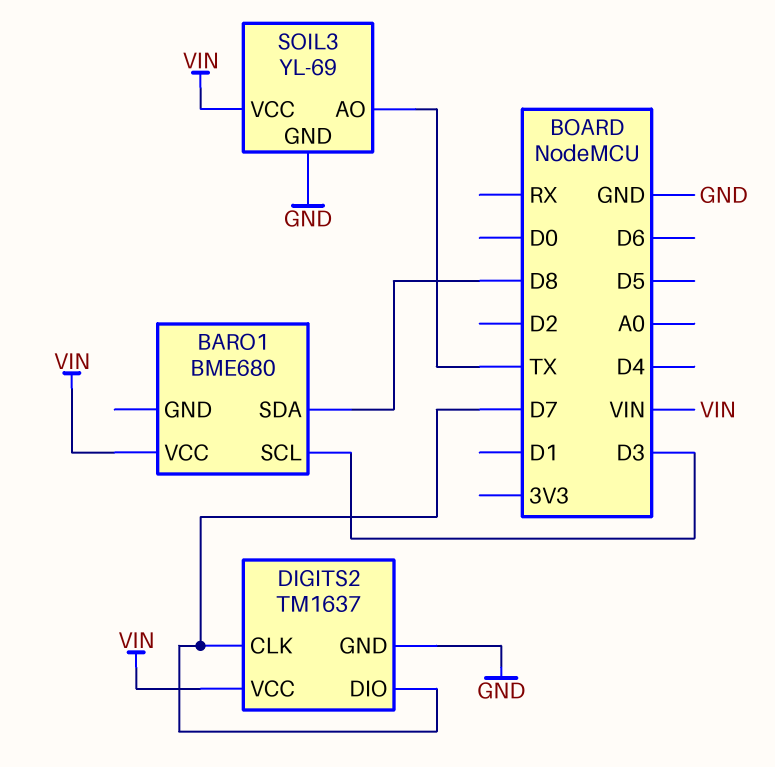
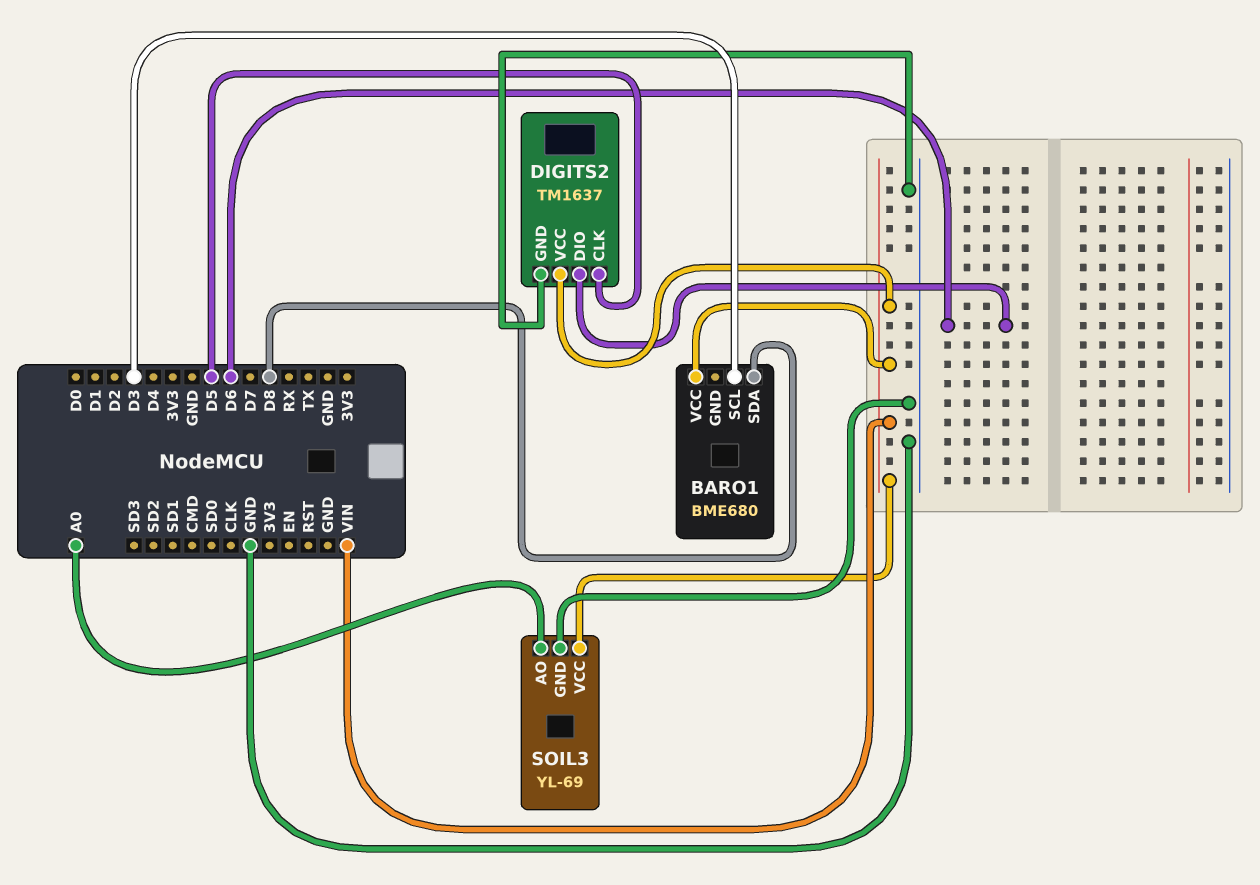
DIGITS2 pin CLK: D7 -> D5
DIGITS2 pin DIO: D7 -> D6
SOIL3 pin AO: TX -> A0

